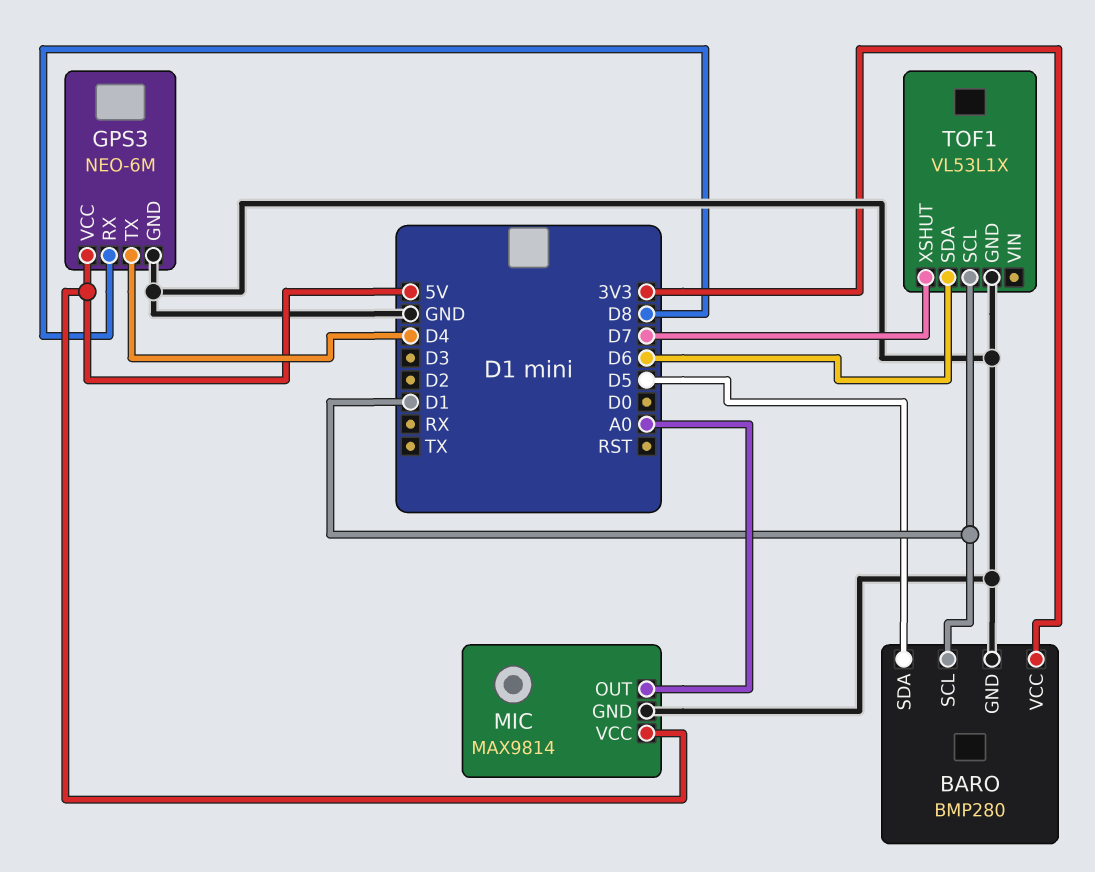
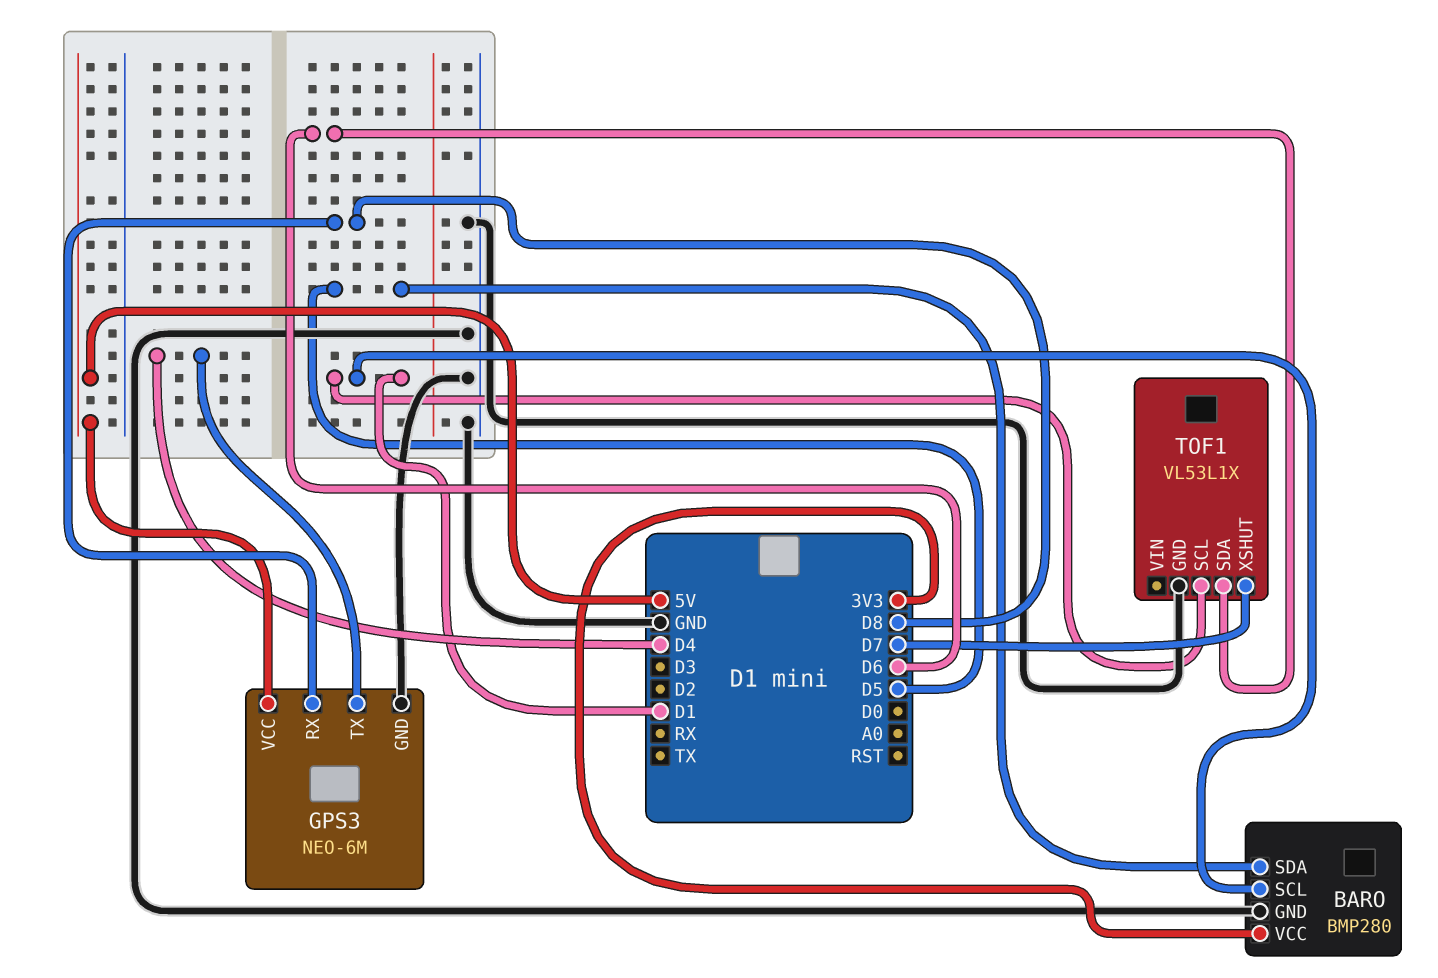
MIC: MAX9814 -> none
MIC pin GND: GND -> none
MIC pin OUT: A0 -> none
MIC pin VCC: 5V -> none

